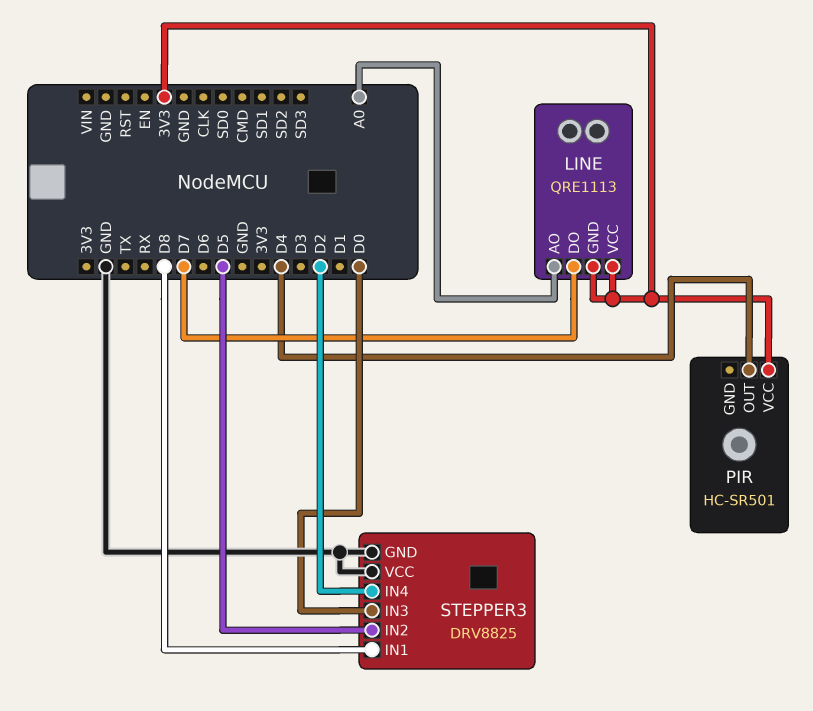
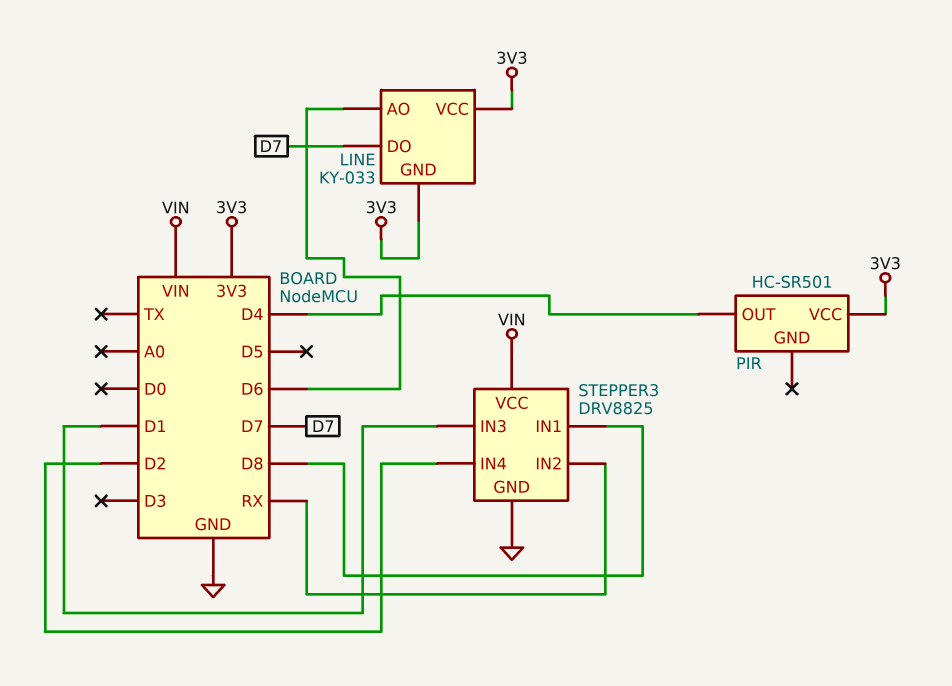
LINE: QRE1113 -> KY-033
LINE pin AO: A0 -> D6
STEPPER3 pin IN2: D5 -> RX
STEPPER3 pin IN3: D0 -> D1
STEPPER3 pin VCC: GND -> VIN

